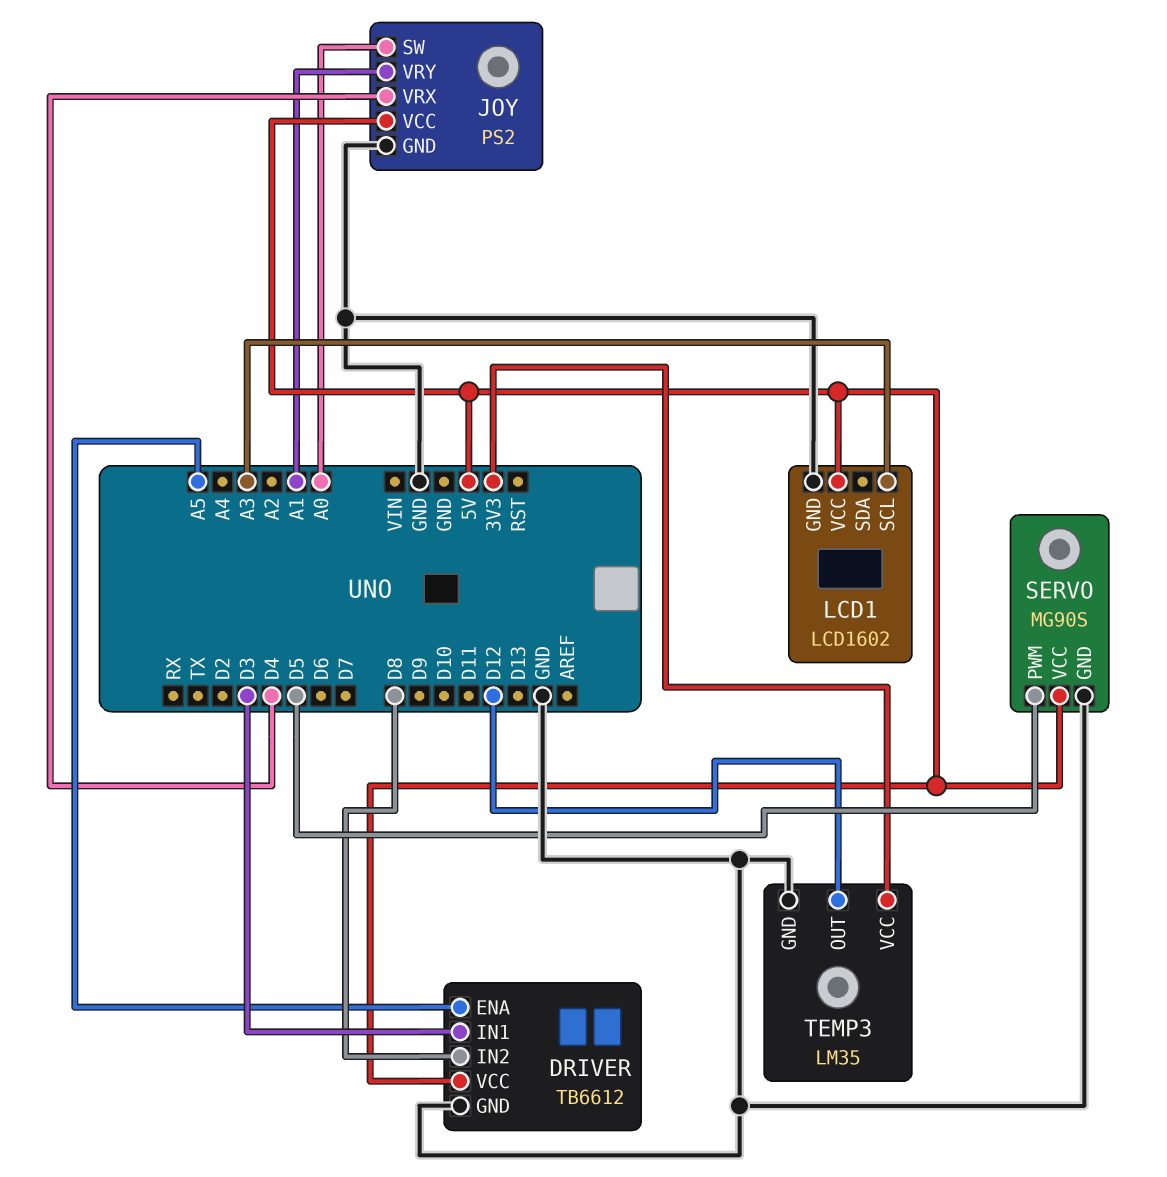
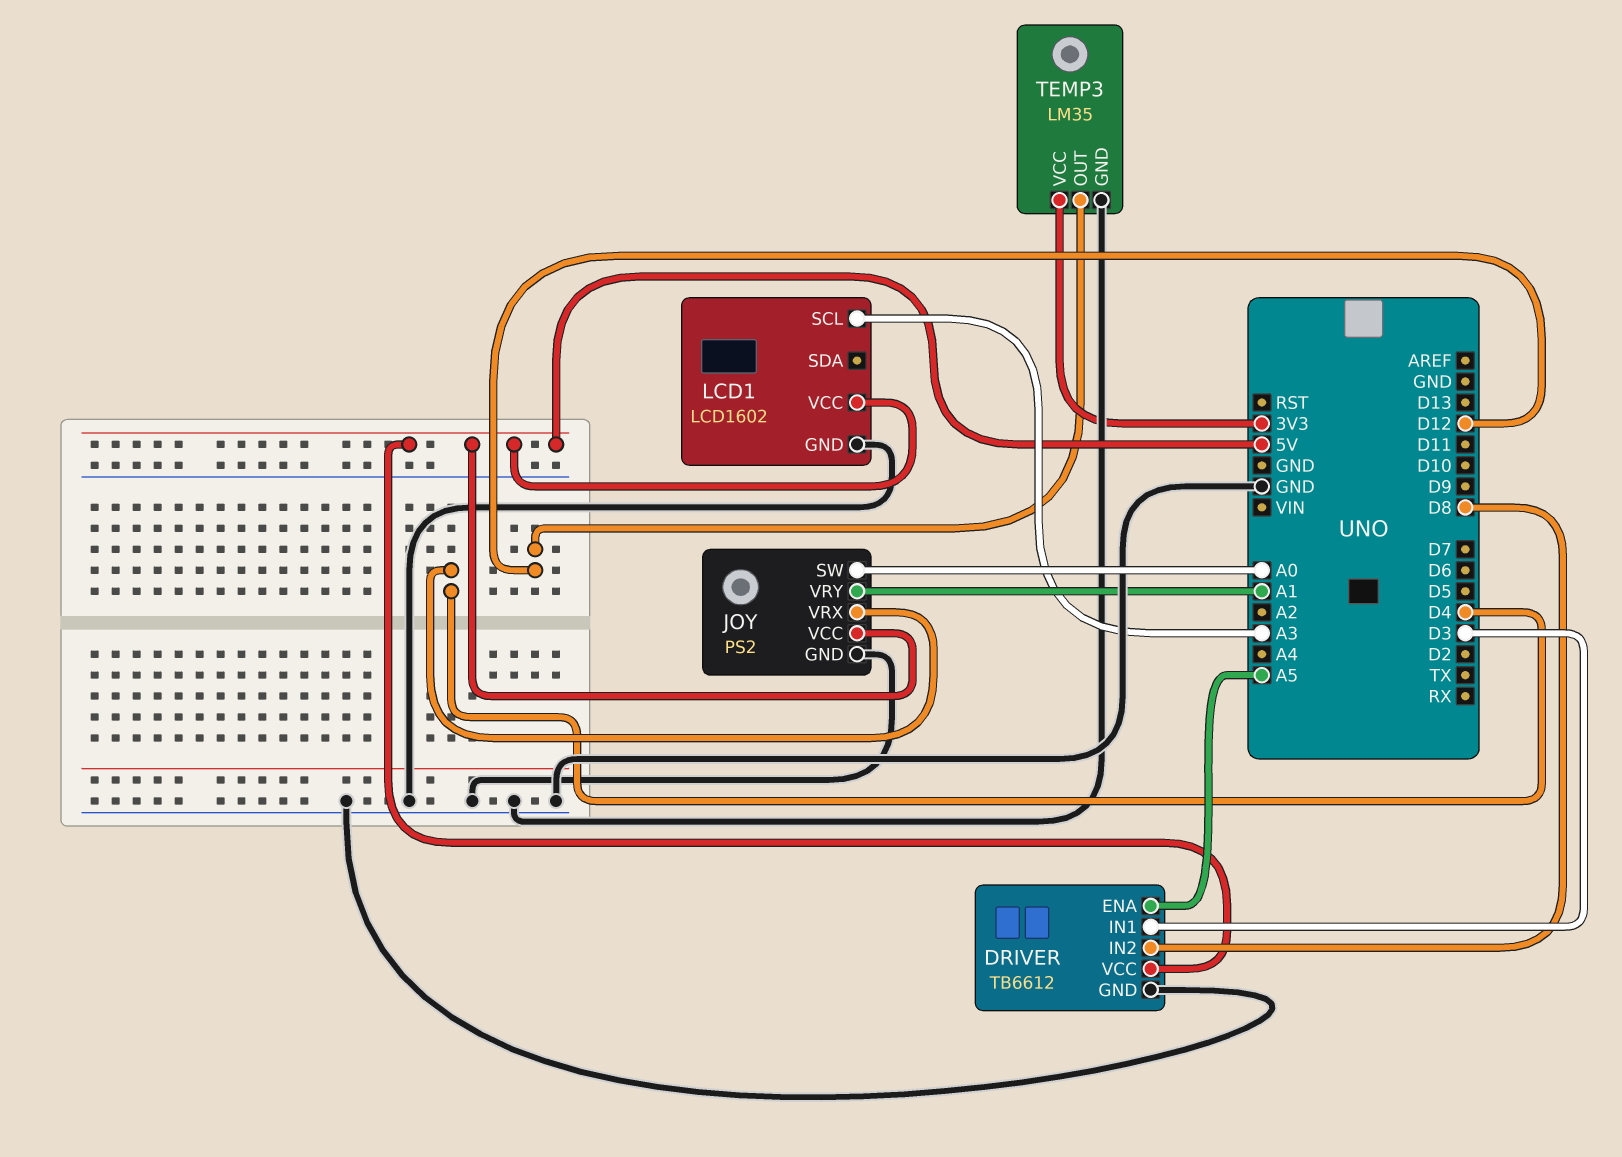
SERVO: MG90S -> none
SERVO pin GND: GND -> none
SERVO pin PWM: D5 -> none
SERVO pin VCC: 5V -> none

